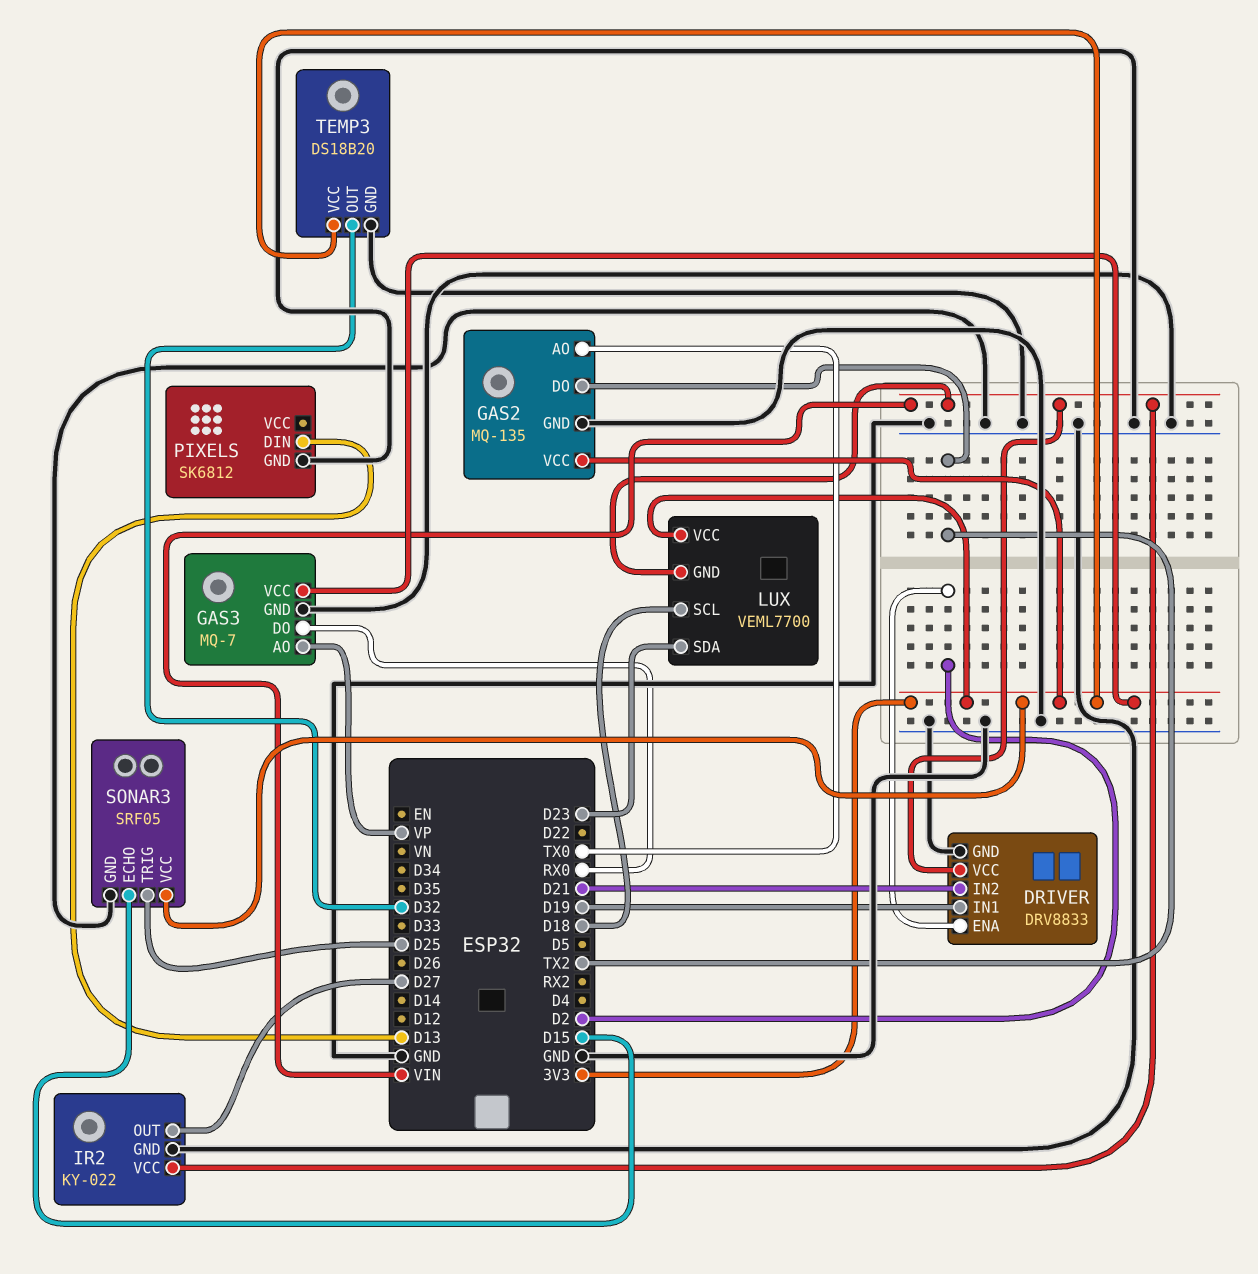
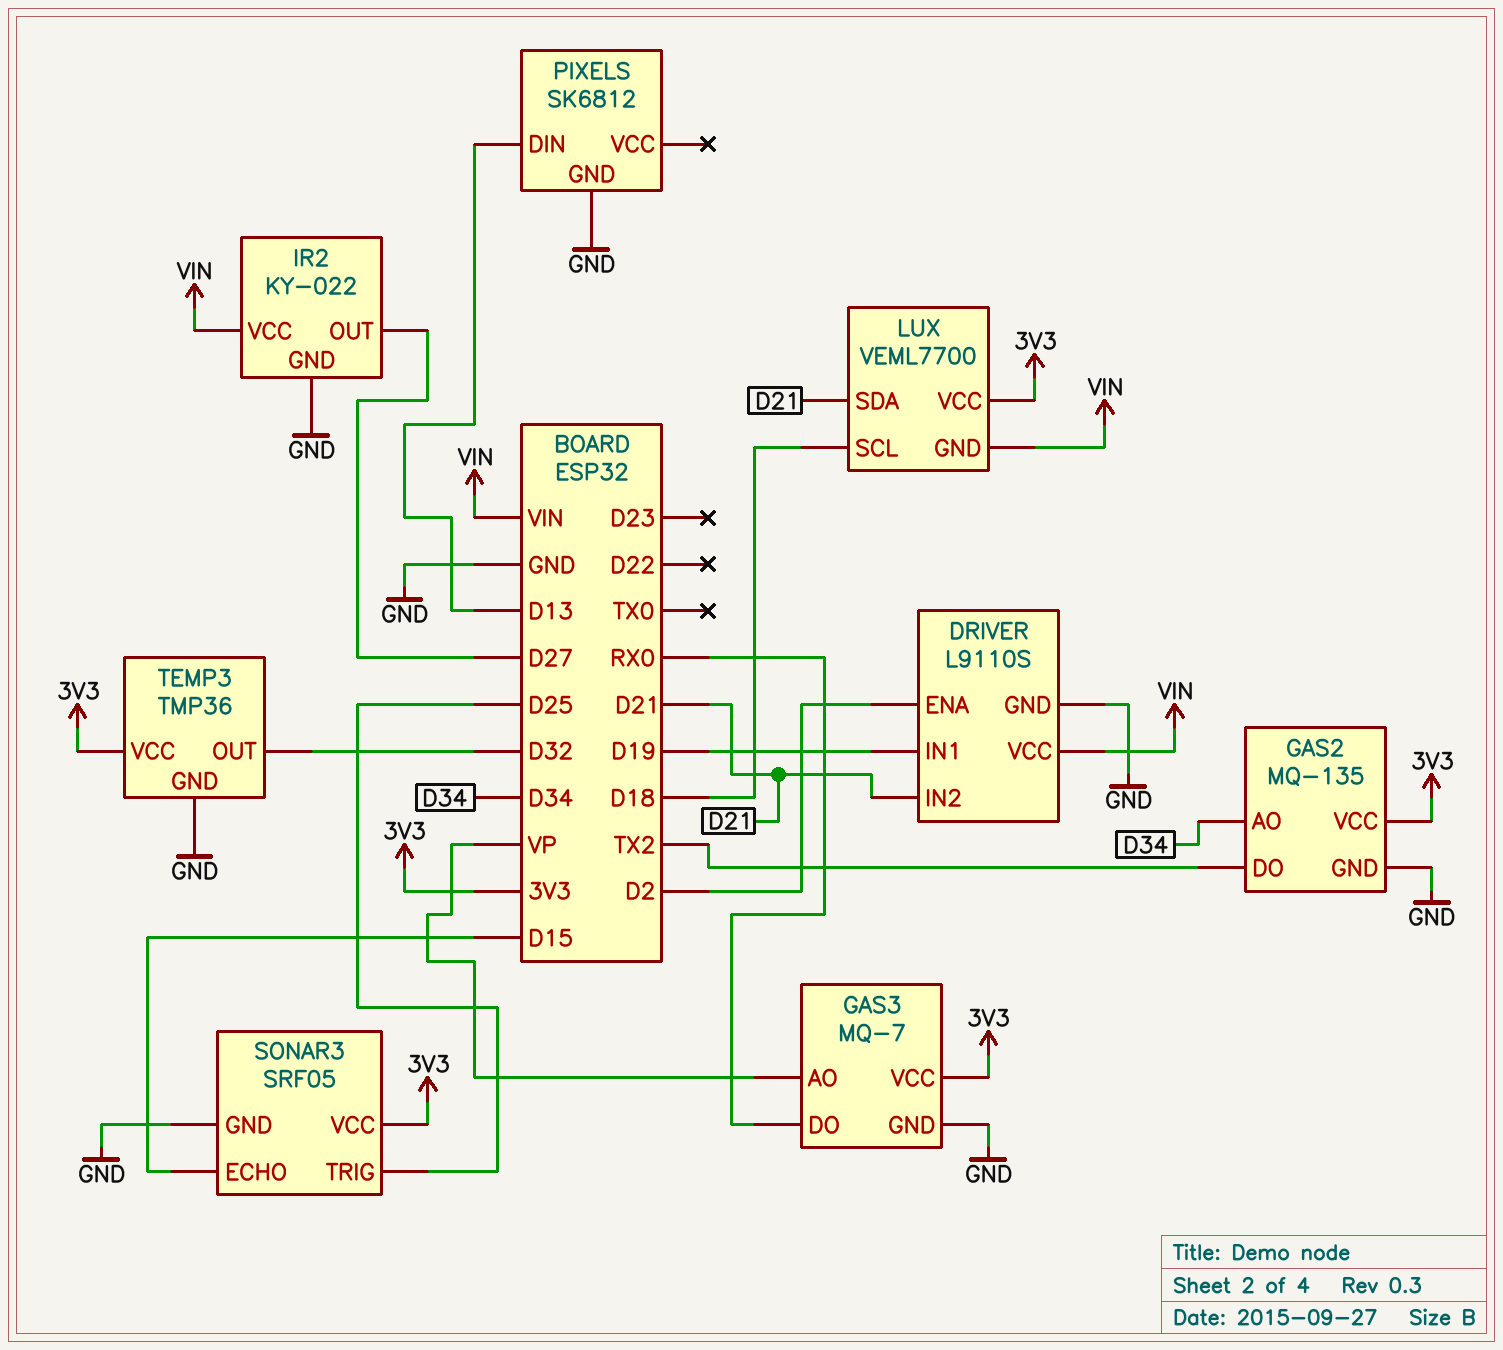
DRIVER: DRV8833 -> L9110S
GAS2 pin AO: TX0 -> D34
LUX pin SDA: D23 -> D21
TEMP3: DS18B20 -> TMP36

